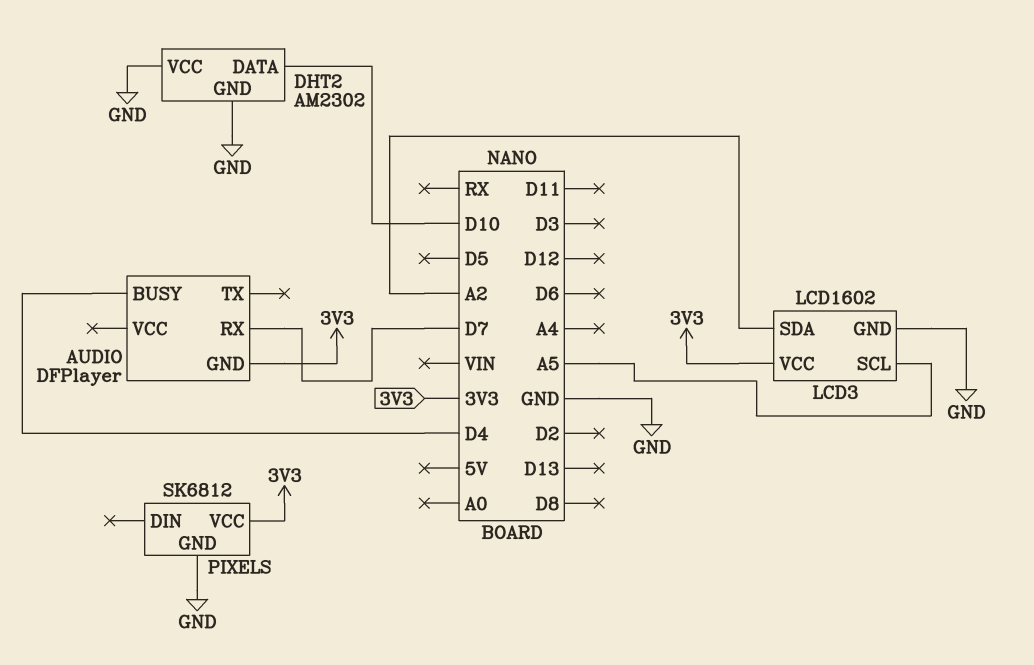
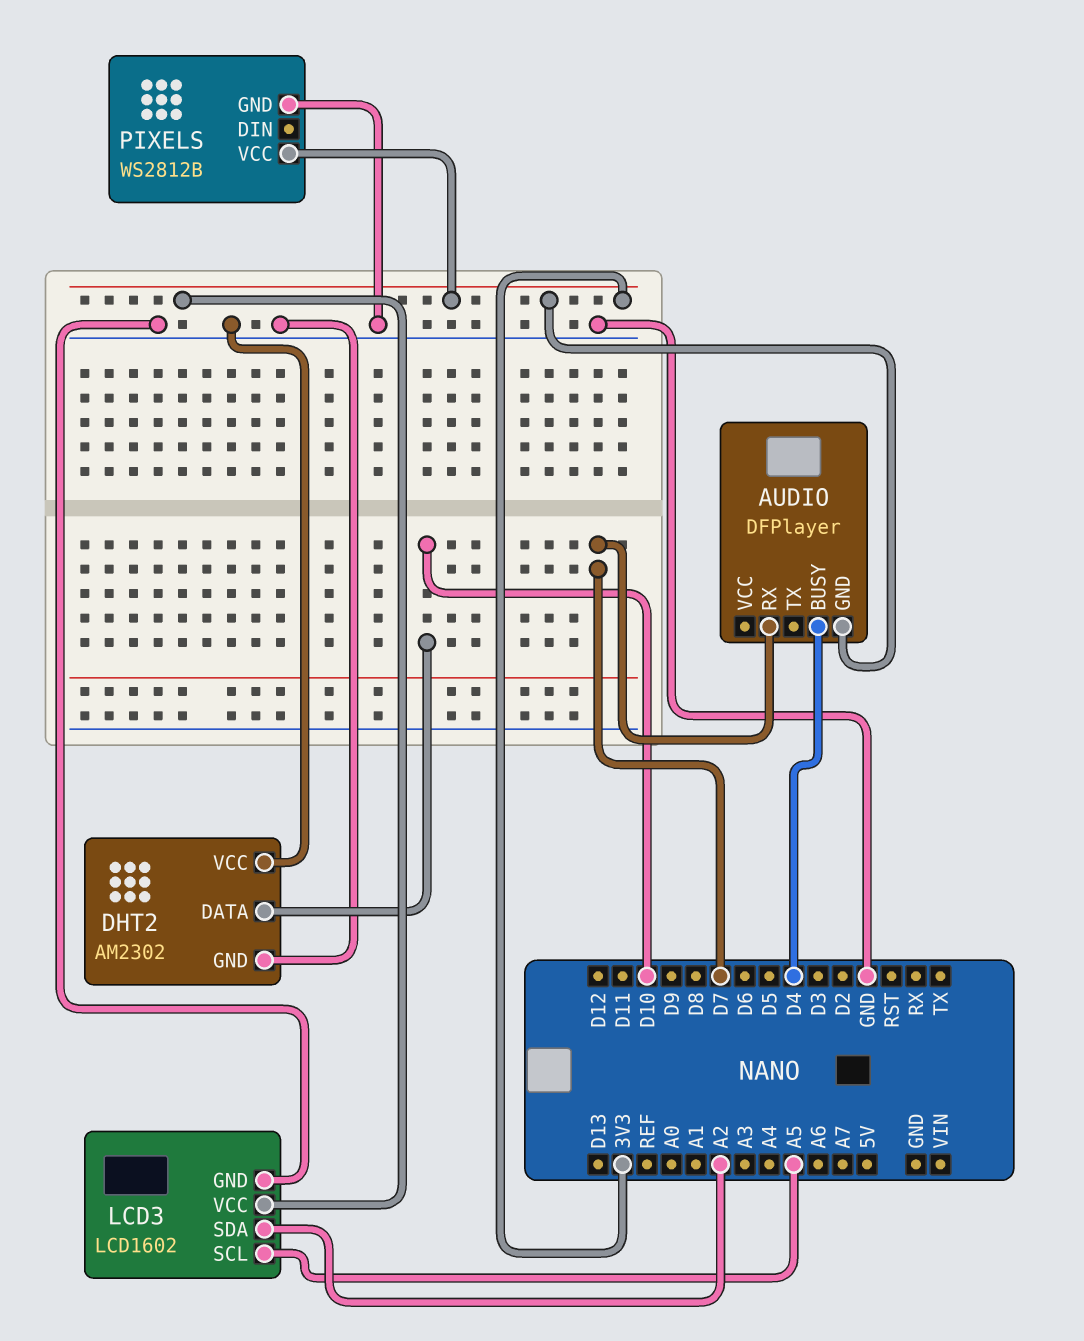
PIXELS: SK6812 -> WS2812B

